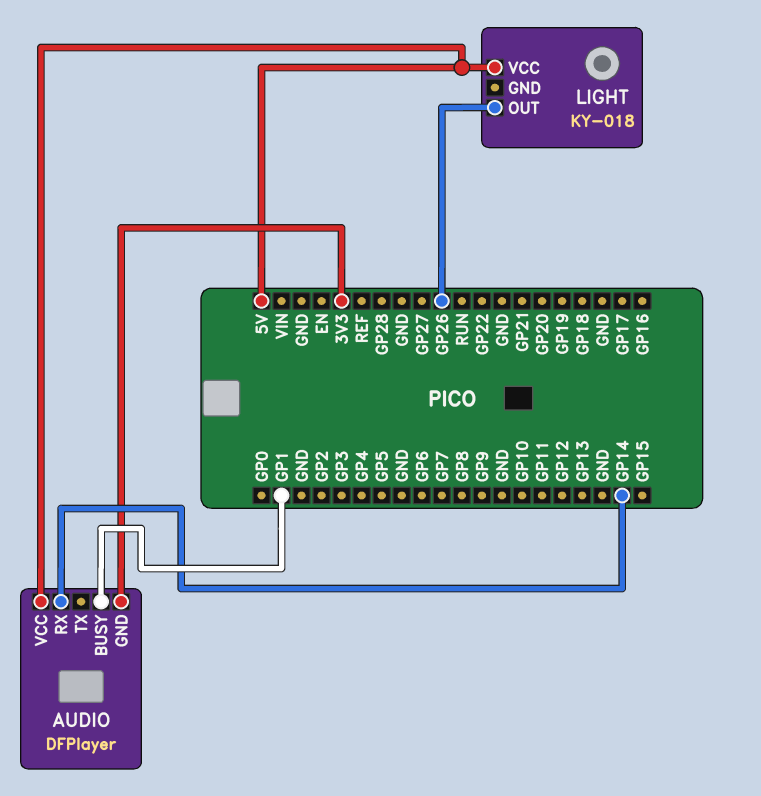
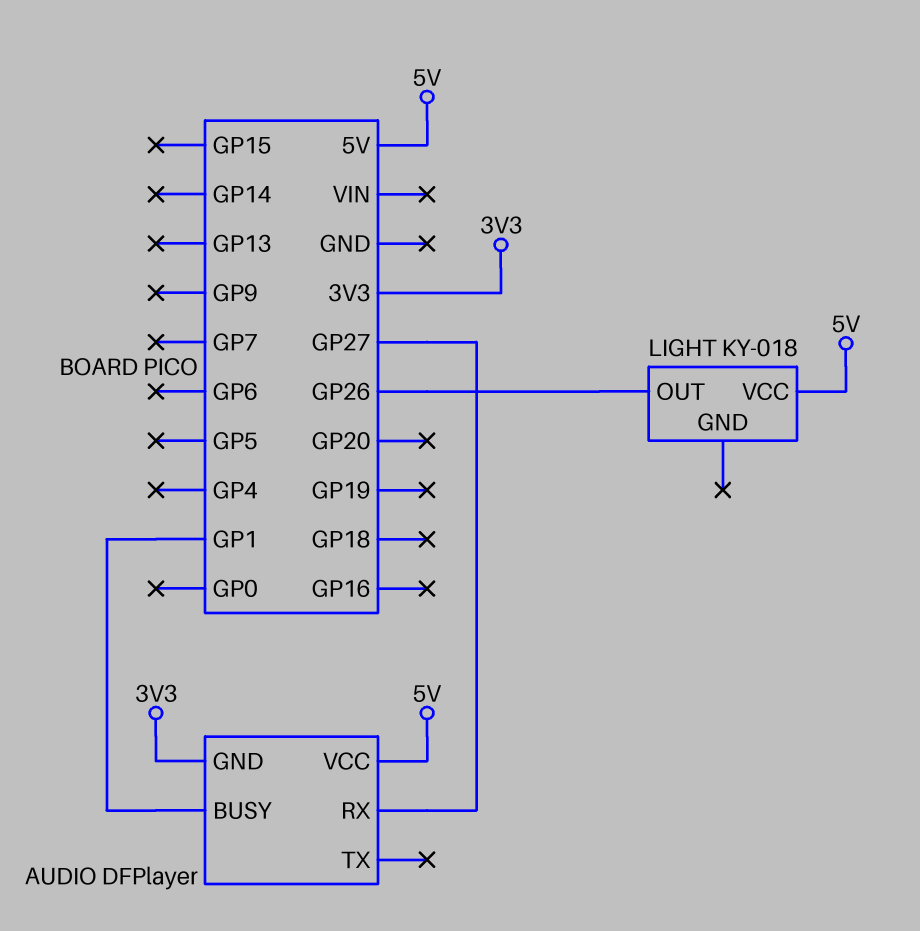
AUDIO pin RX: GP14 -> GP27

